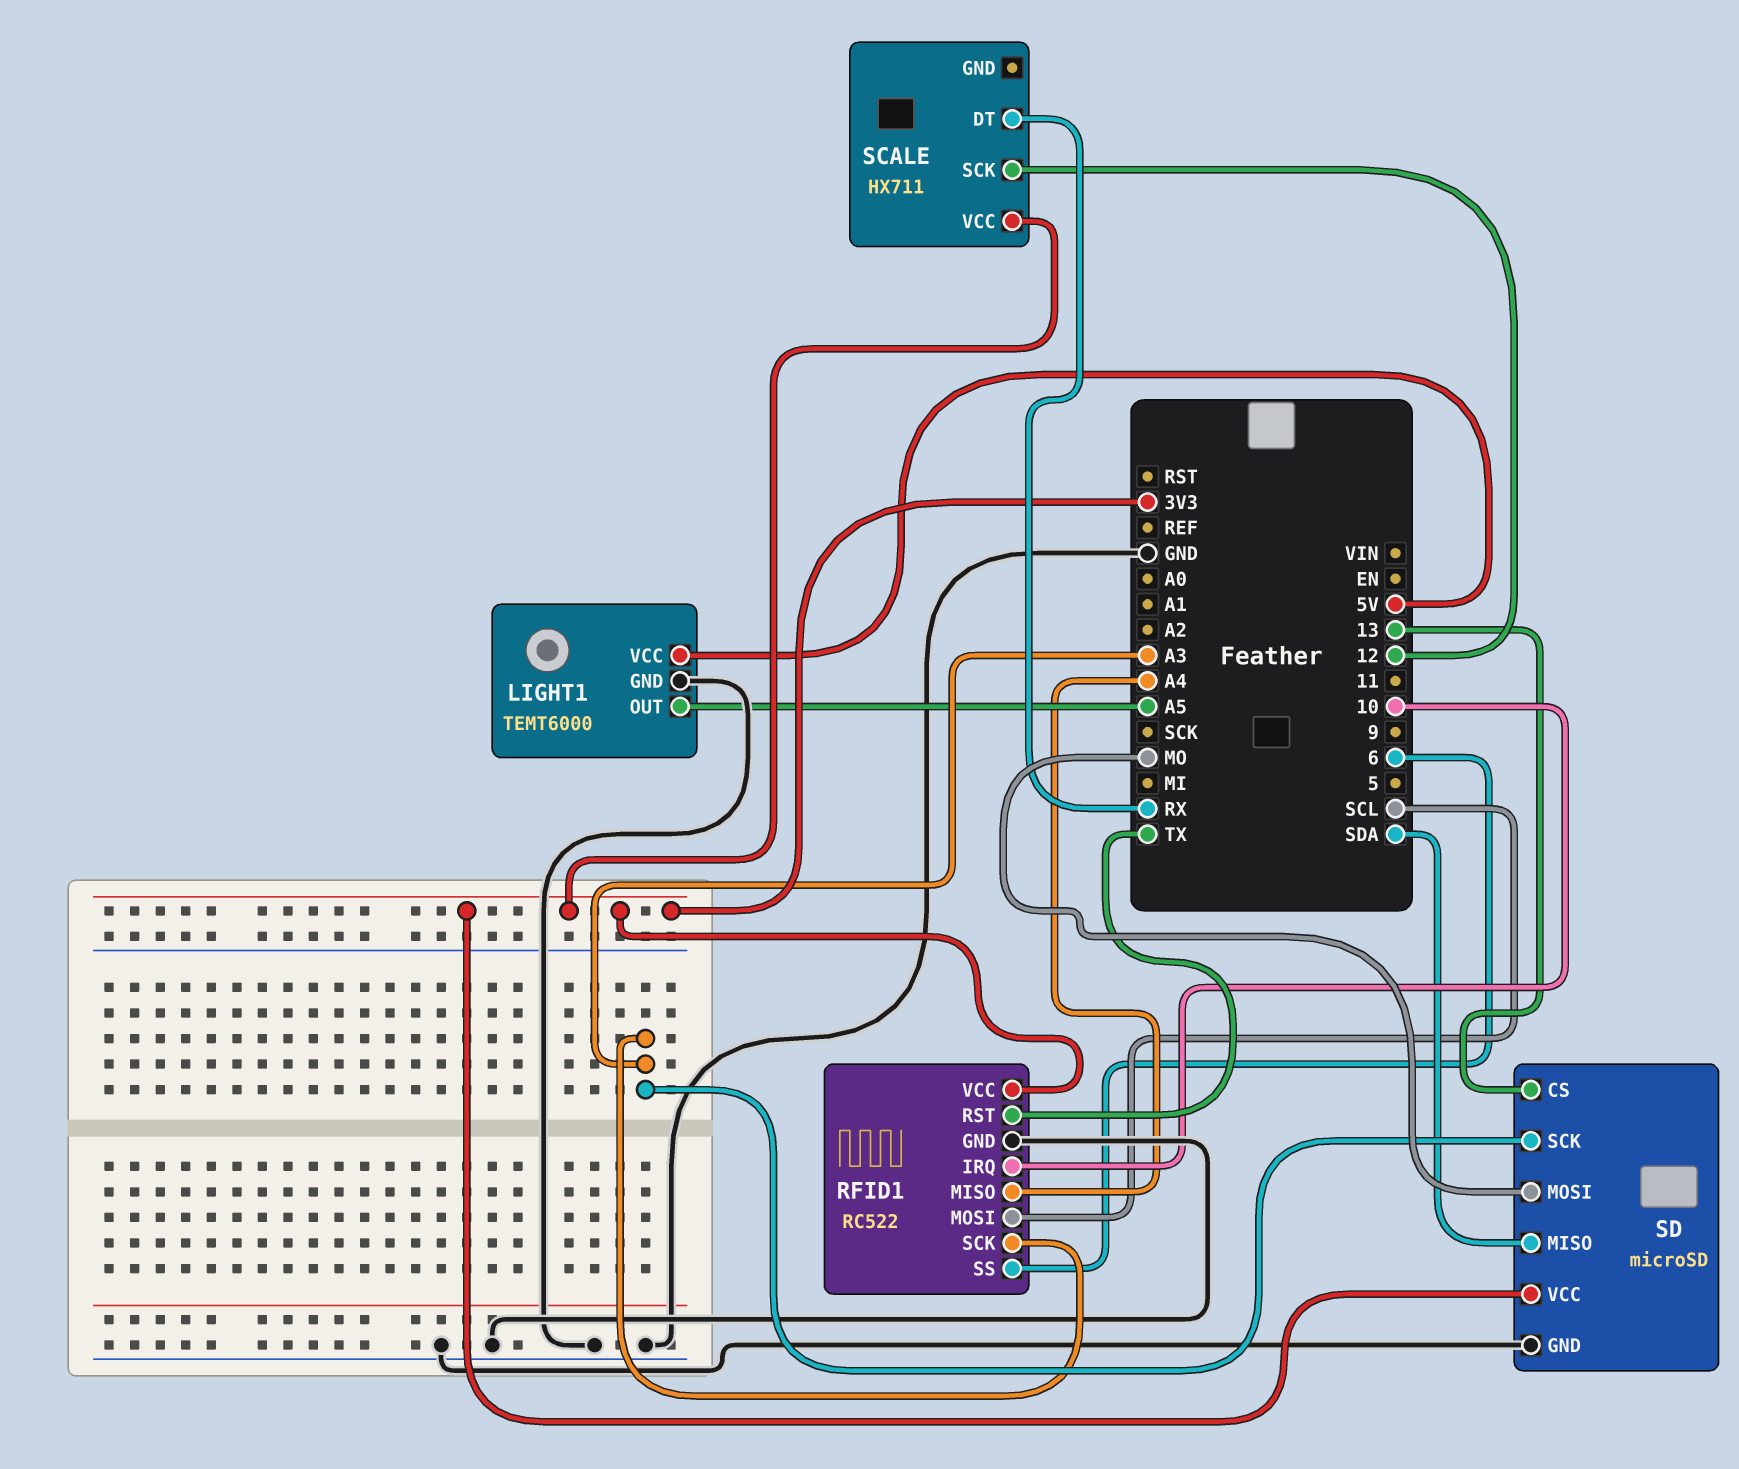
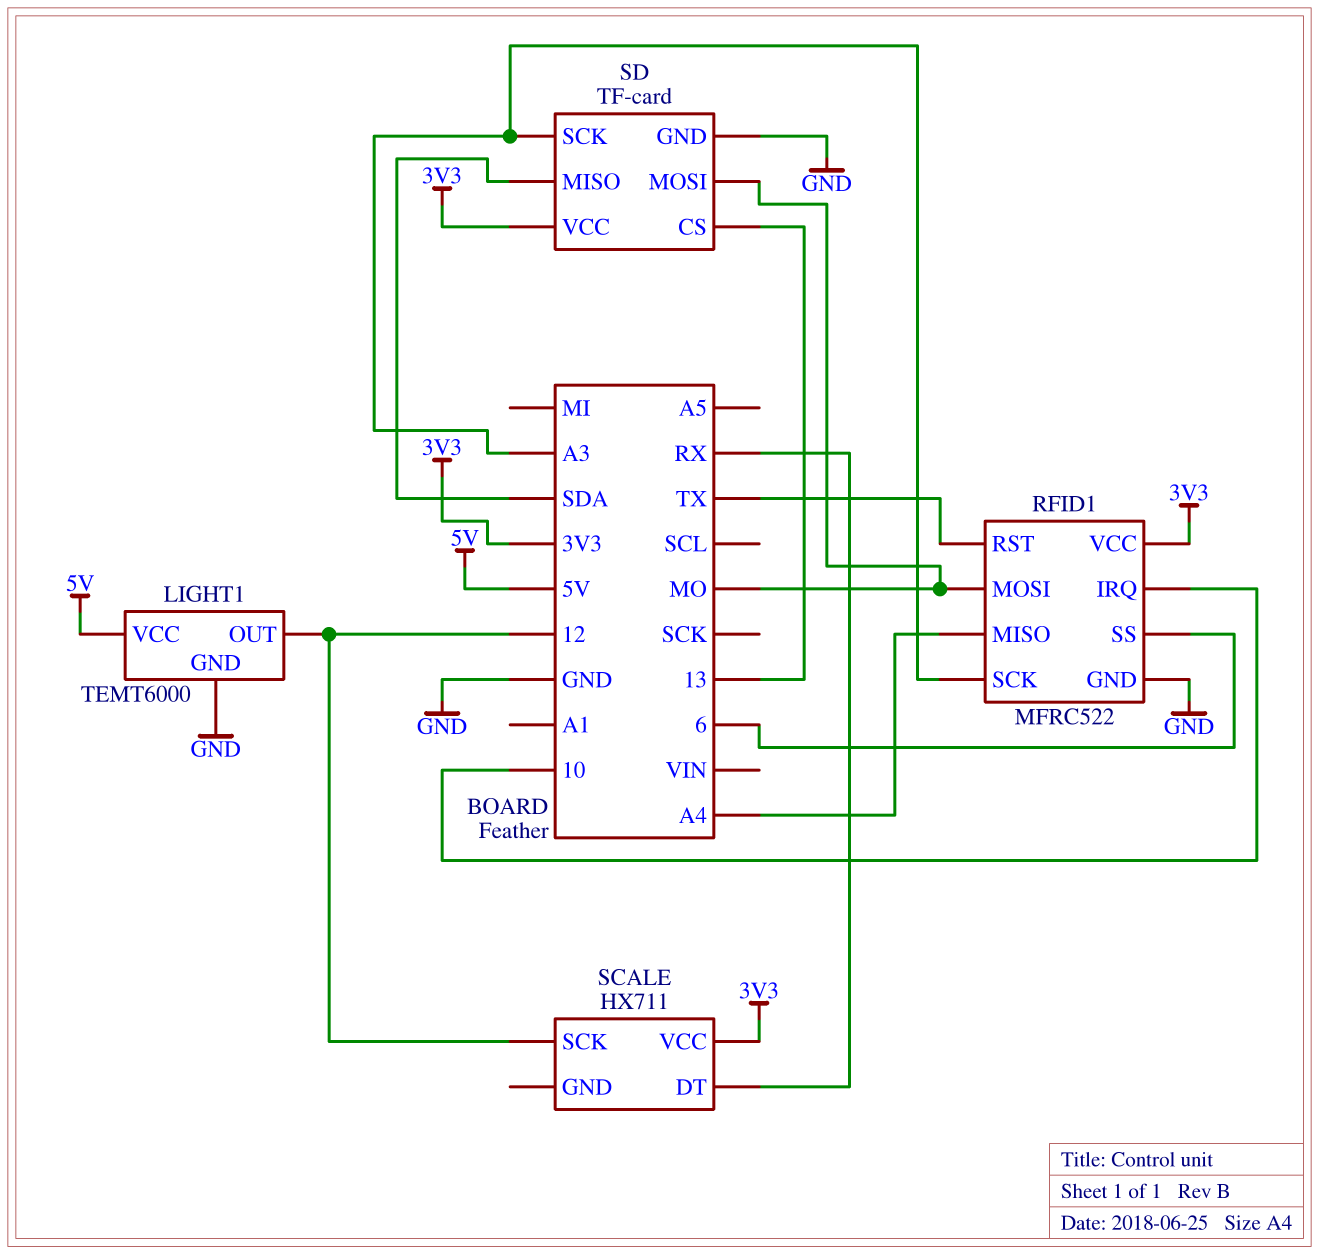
LIGHT1 pin OUT: A5 -> 12
RFID1: RC522 -> MFRC522
RFID1 pin MOSI: SCL -> MO
SD: microSD -> TF-card

